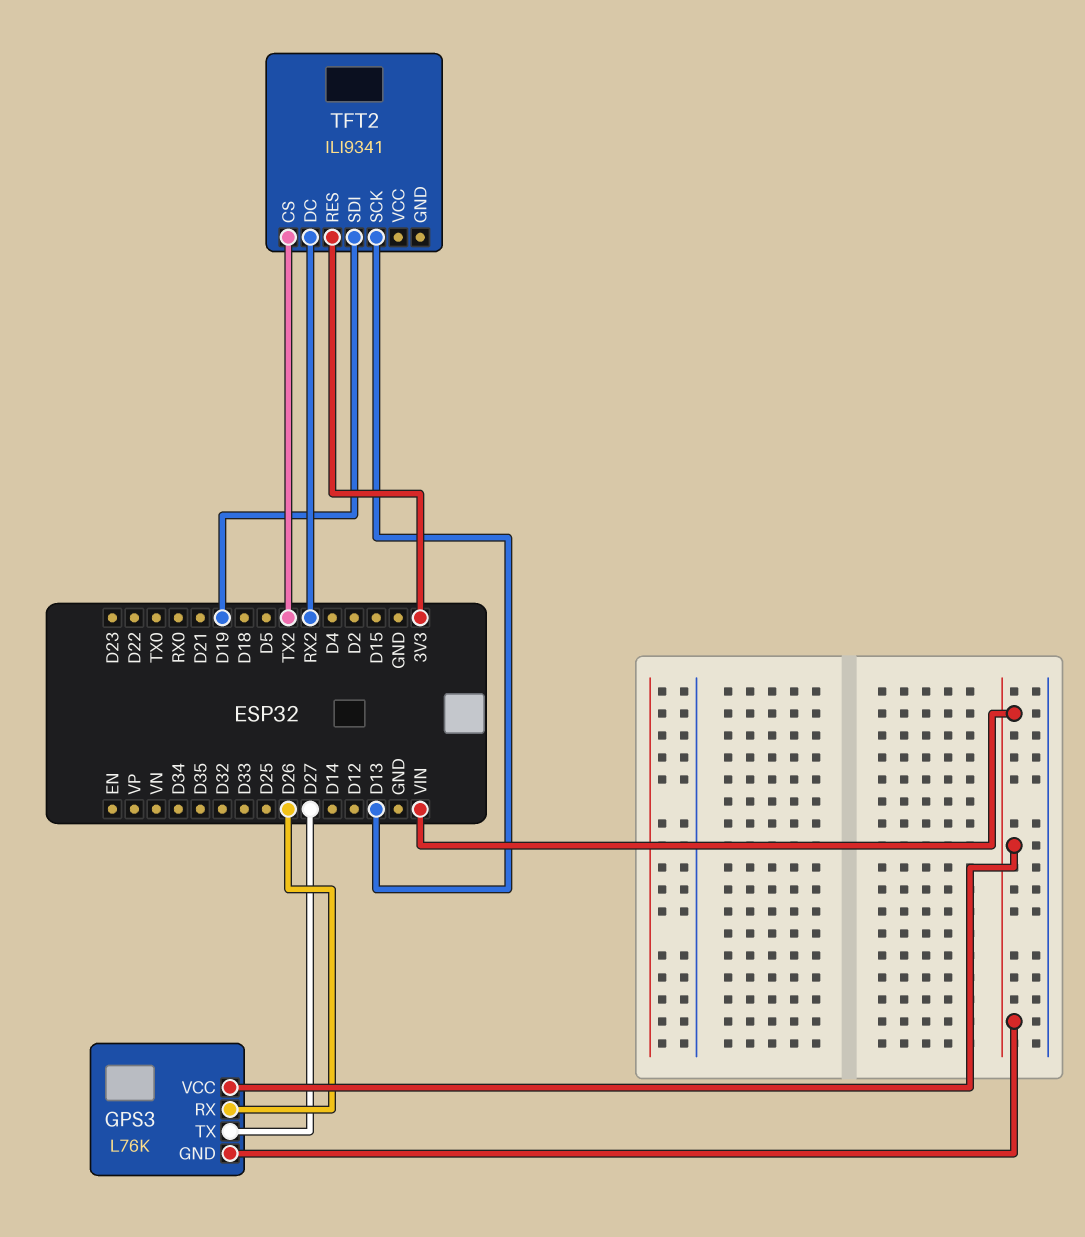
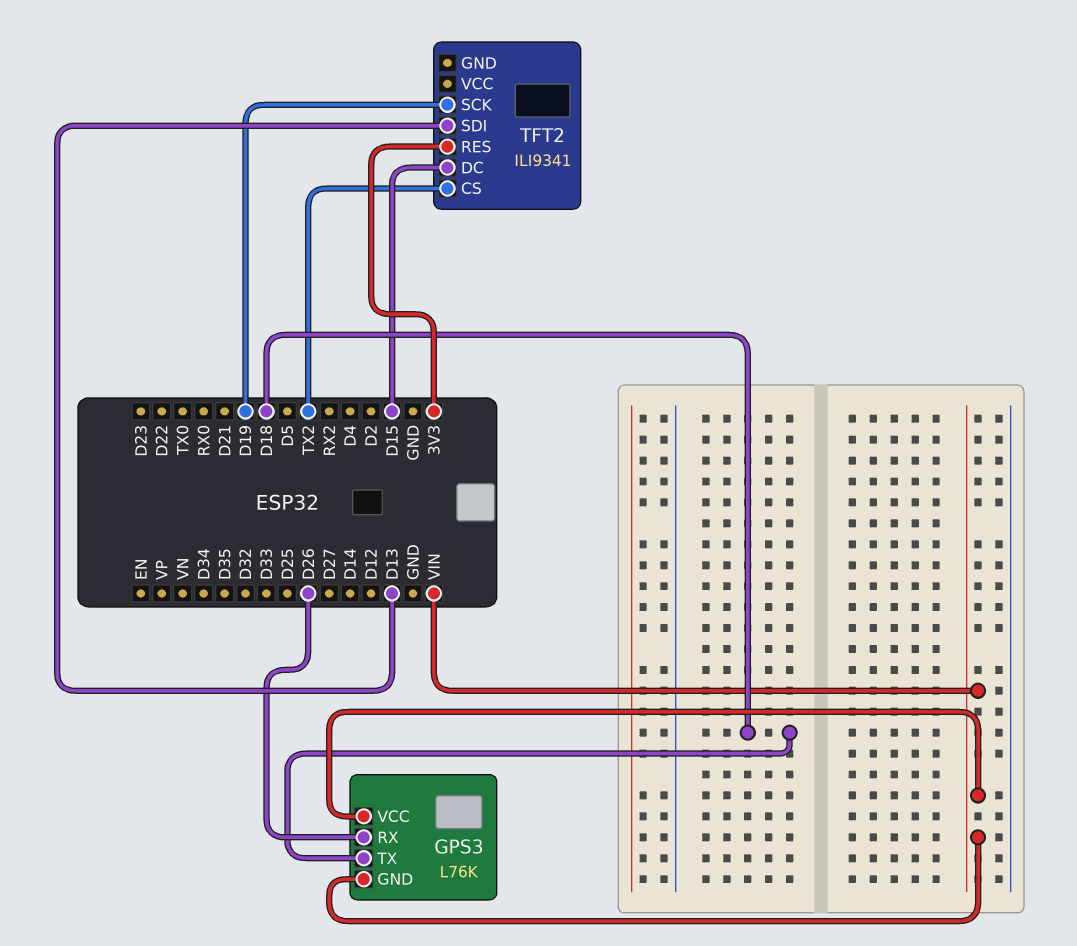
GPS3 pin TX: D27 -> D18
TFT2 pin DC: RX2 -> D15
TFT2 pin SCK: D13 -> D19
TFT2 pin SDI: D19 -> D13

